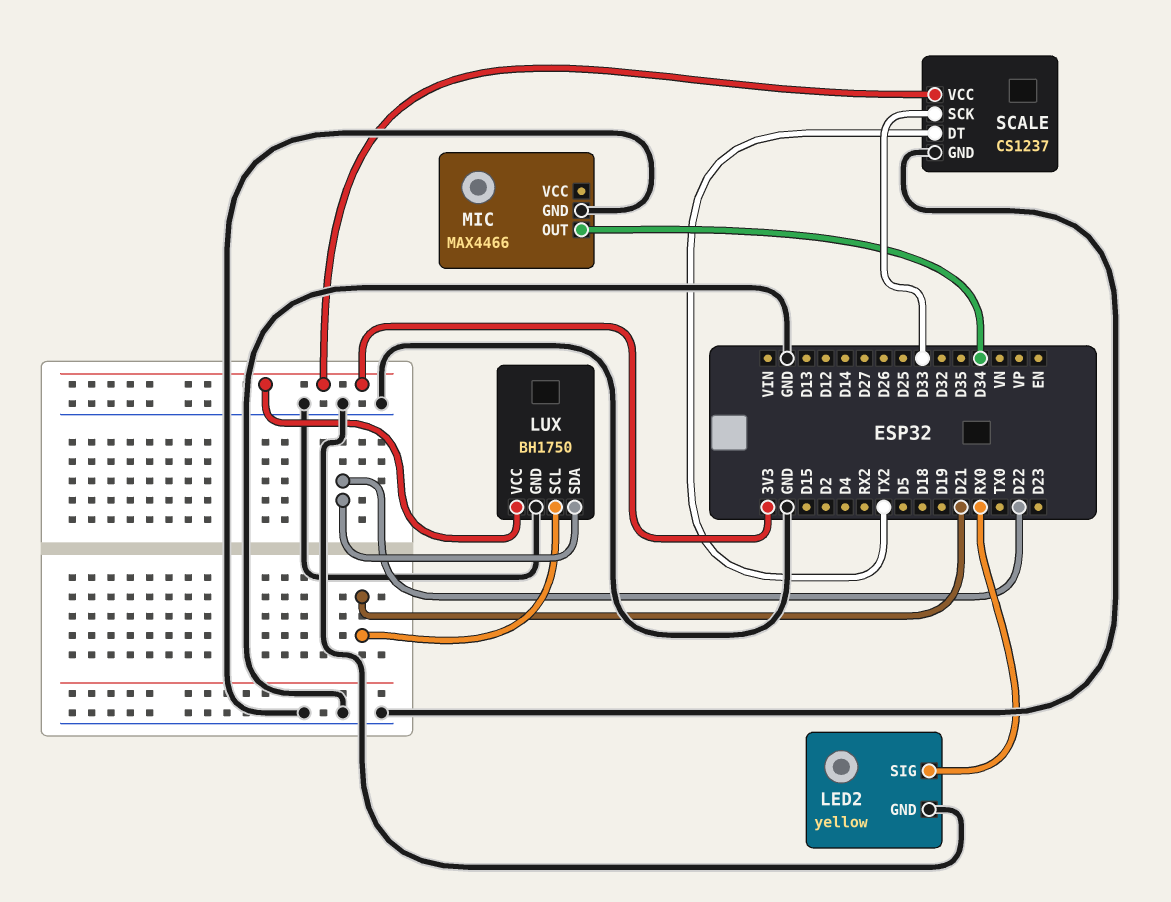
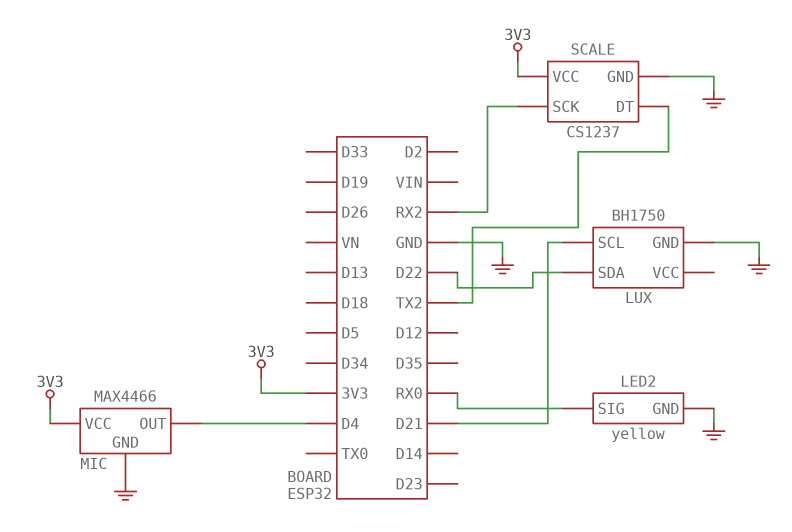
LUX pin VCC: 3V3 -> none
MIC pin OUT: D34 -> D4
MIC pin VCC: none -> 3V3
SCALE pin SCK: D33 -> RX2

